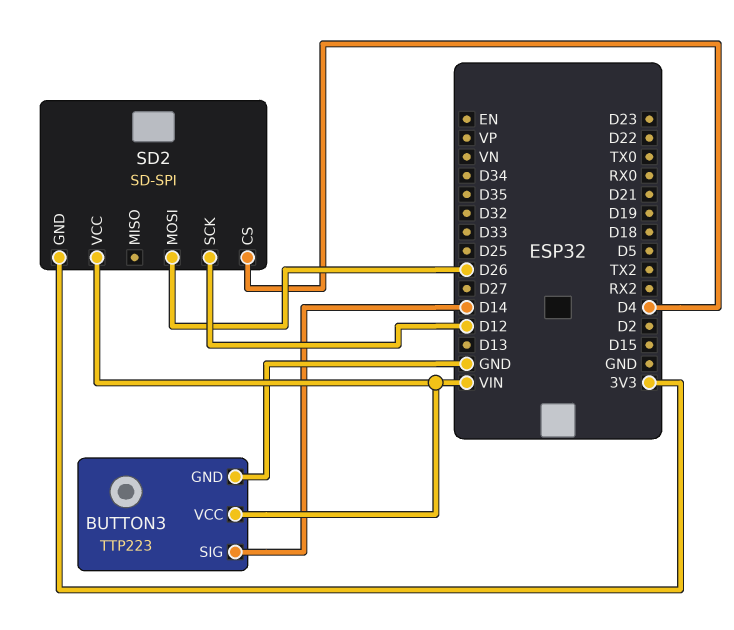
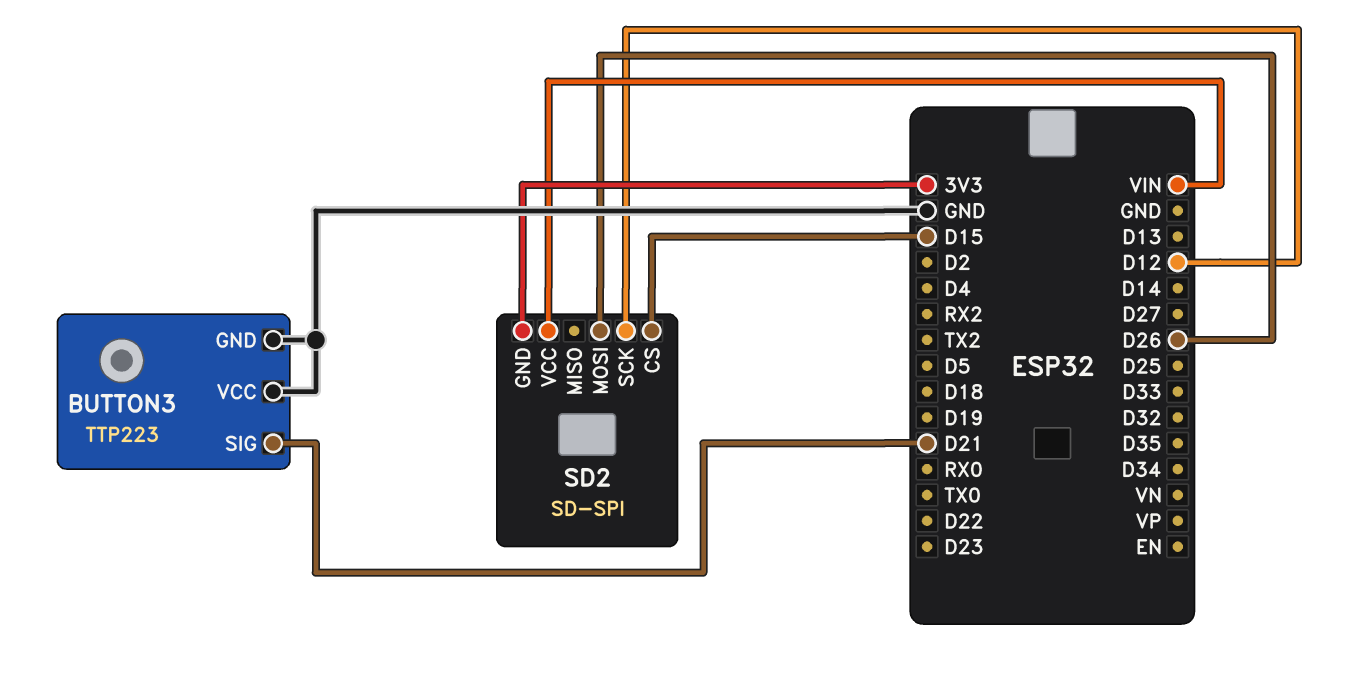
BUTTON3 pin SIG: D14 -> D21
BUTTON3 pin VCC: VIN -> GND
SD2 pin CS: D4 -> D15

